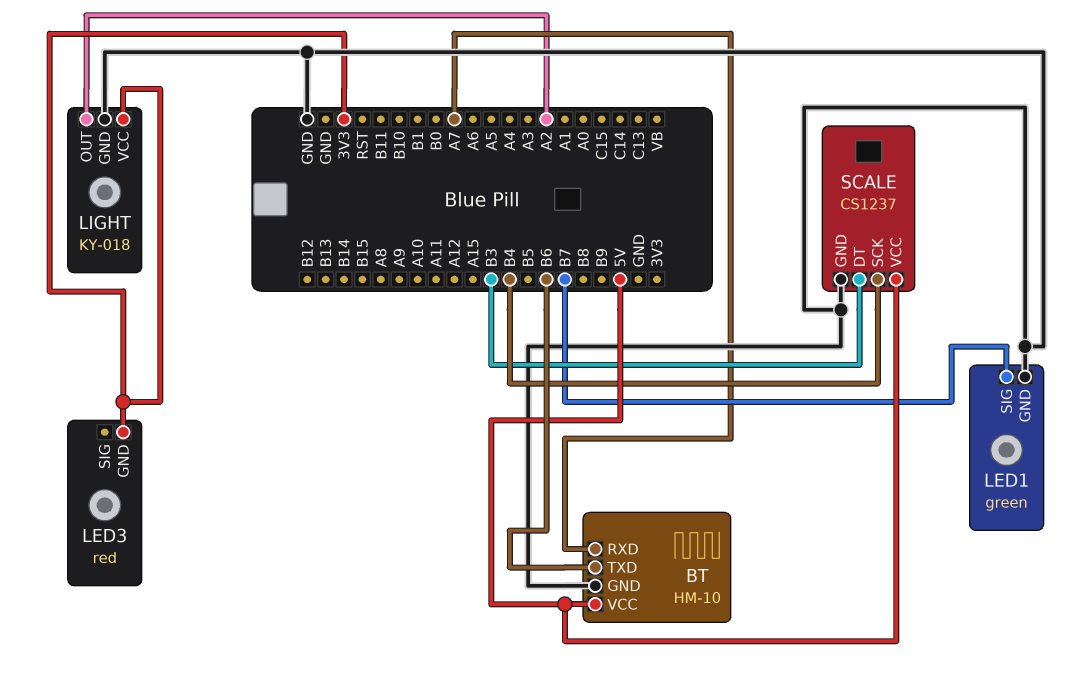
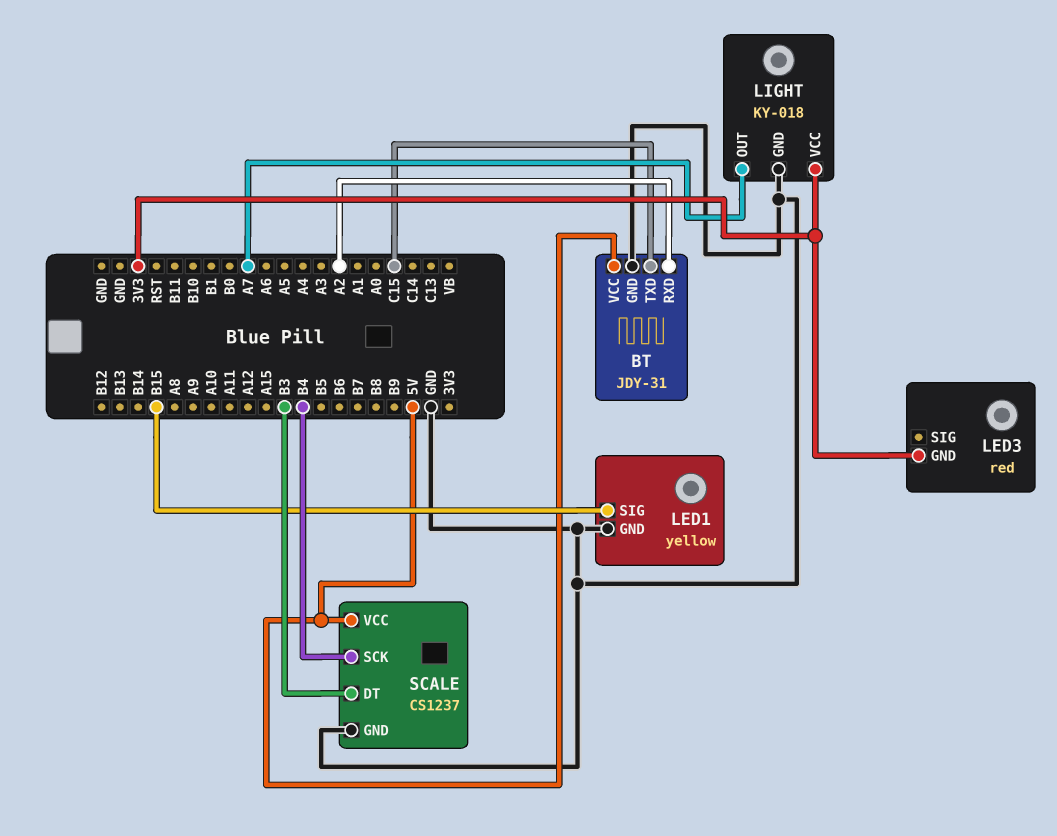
BT: HM-10 -> JDY-31
BT pin RXD: A7 -> A2
BT pin TXD: B6 -> C15
LED1: green -> yellow
LED1 pin SIG: B7 -> B15
LIGHT pin OUT: A2 -> A7

